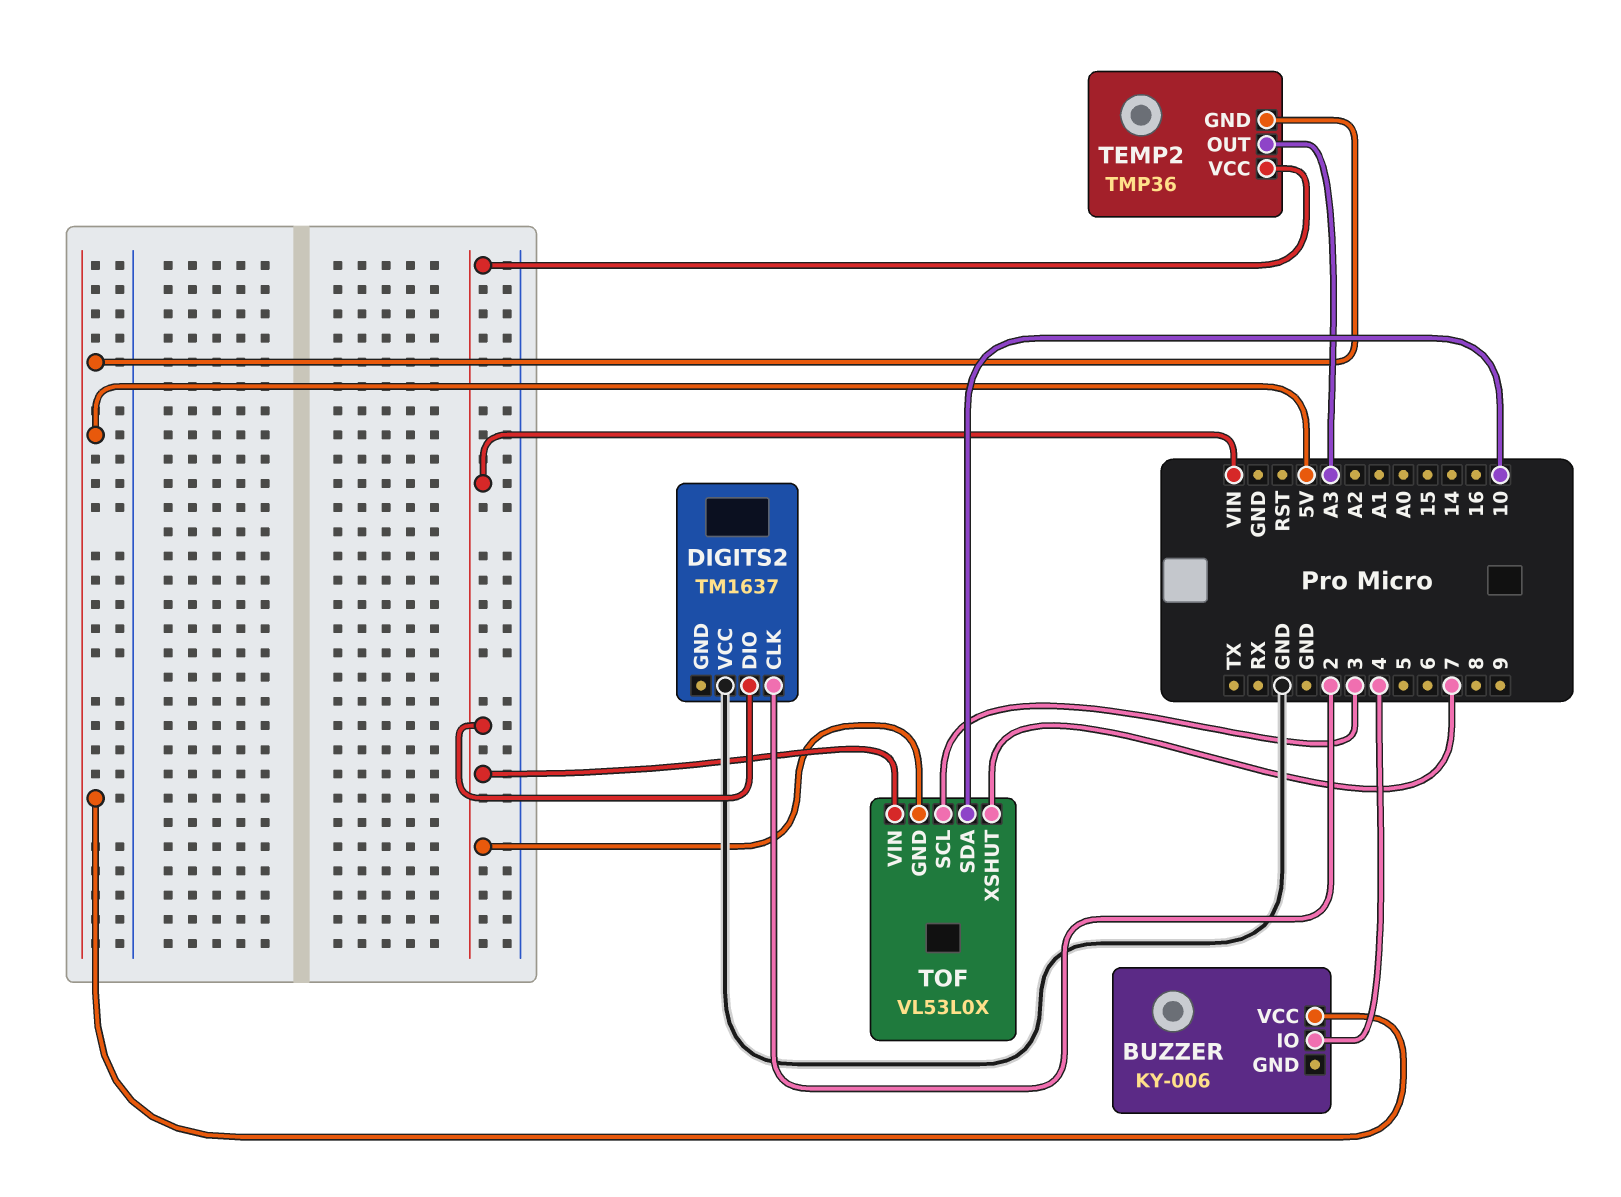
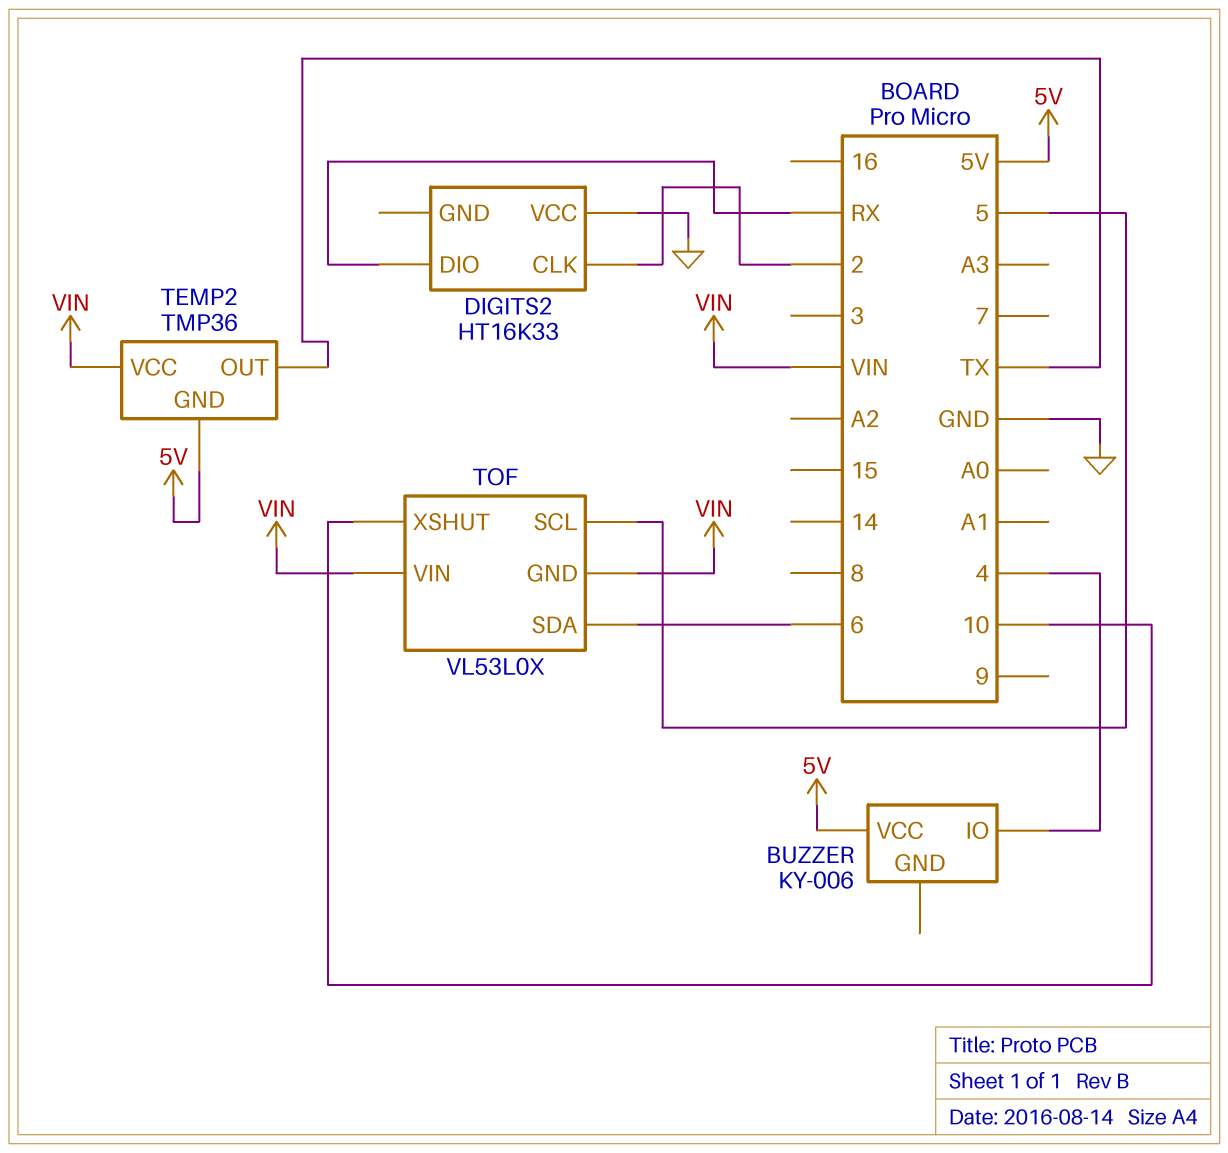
DIGITS2: TM1637 -> HT16K33
DIGITS2 pin DIO: VIN -> RX
TEMP2 pin OUT: A3 -> TX
TOF pin SCL: 3 -> 5
TOF pin SDA: 10 -> 6
TOF pin XSHUT: 7 -> 10

